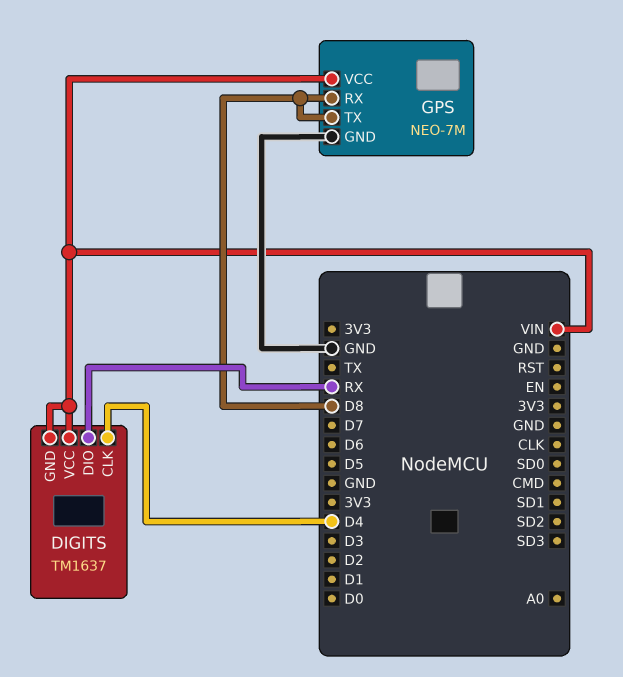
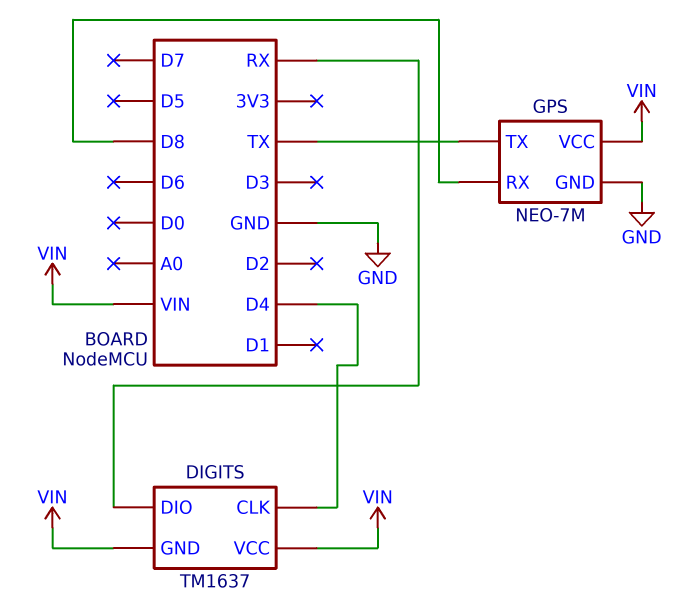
GPS pin TX: D8 -> TX

